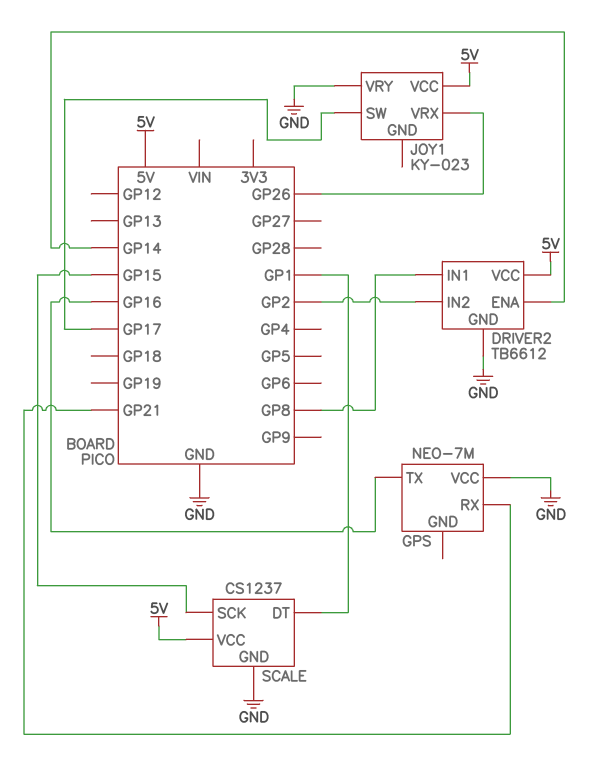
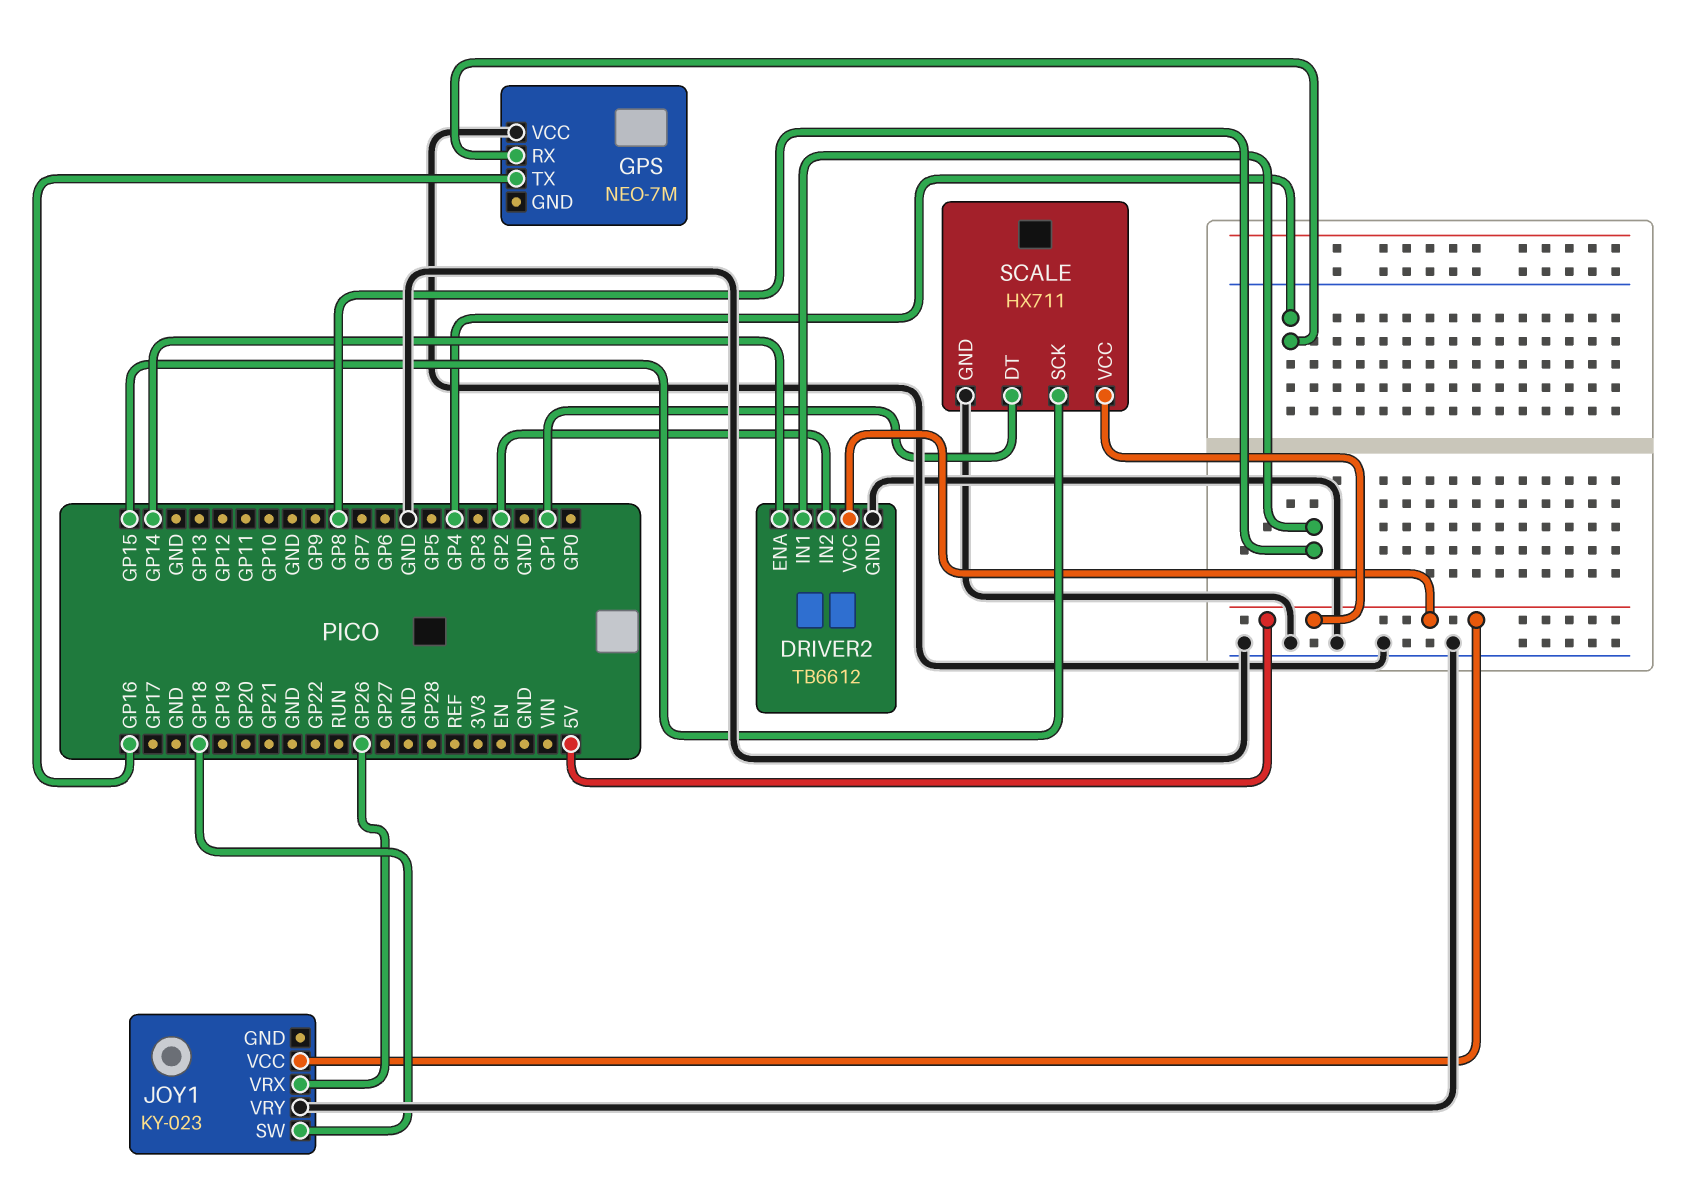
GPS pin RX: GP21 -> GP4
JOY1 pin SW: GP17 -> GP18
SCALE: CS1237 -> HX711

